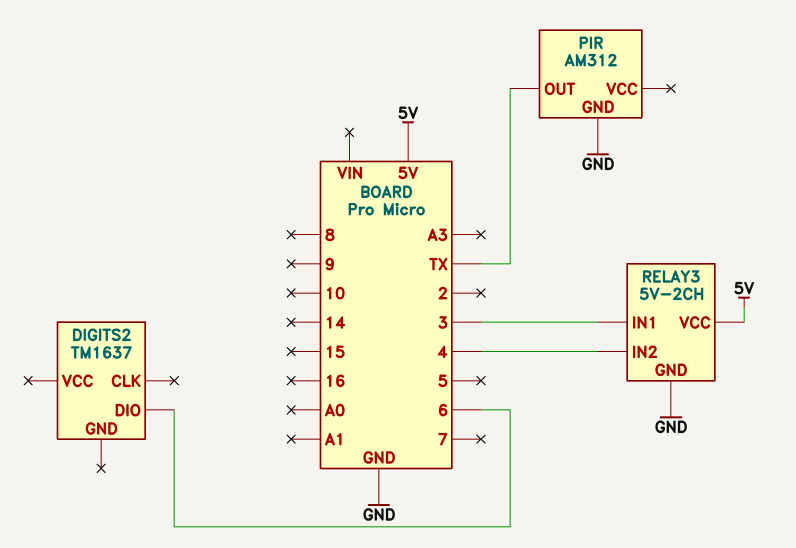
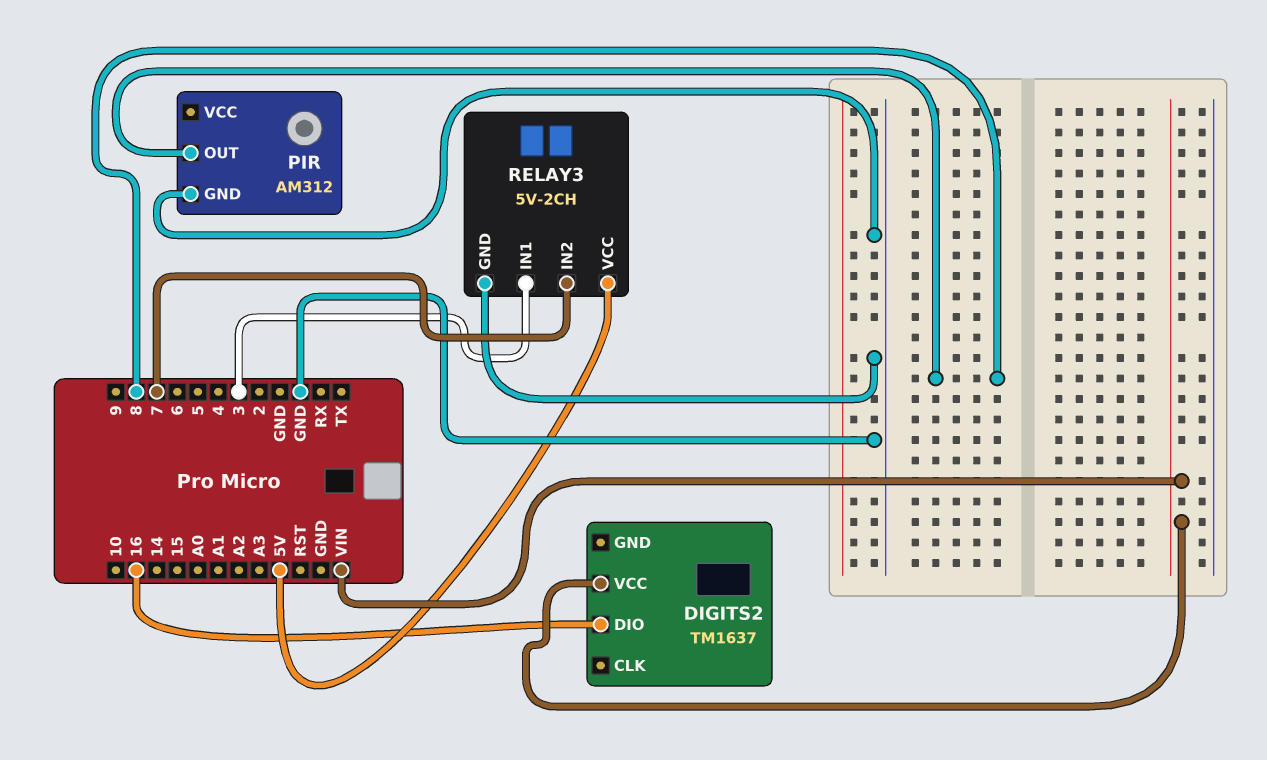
DIGITS2 pin DIO: 6 -> 16
DIGITS2 pin VCC: none -> VIN
PIR pin OUT: TX -> 8
RELAY3 pin IN2: 4 -> 7

